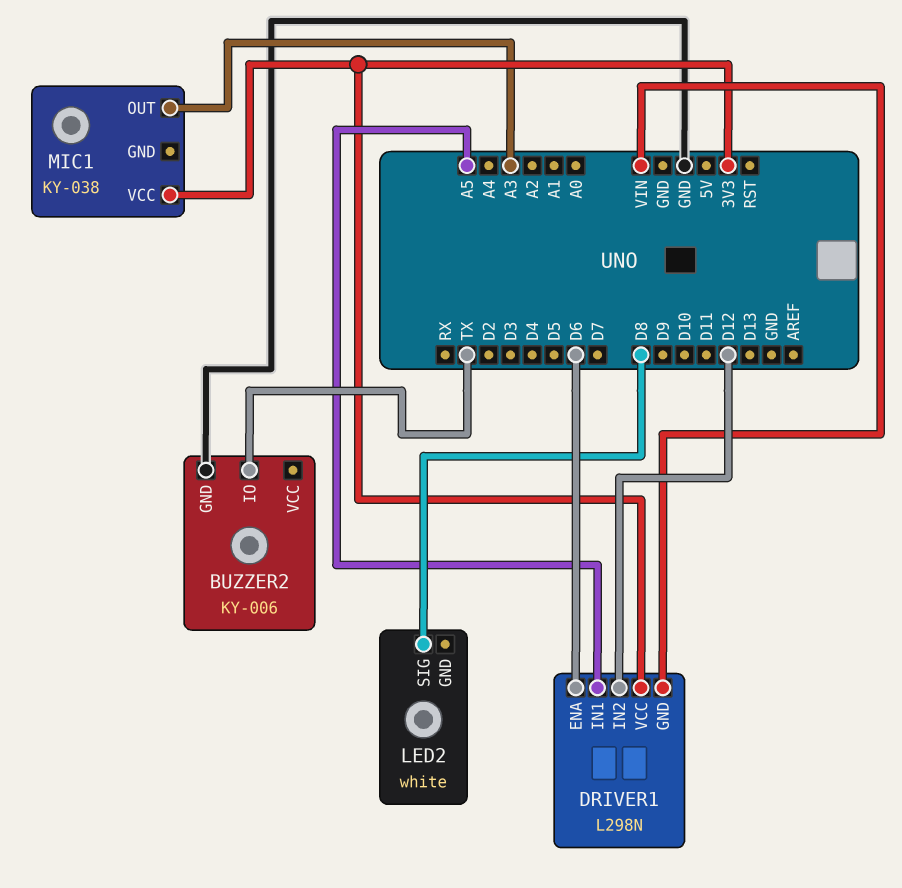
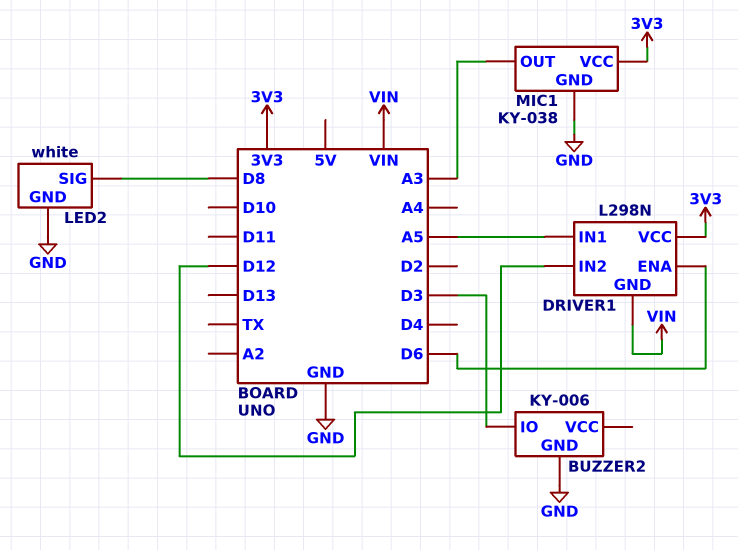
BUZZER2 pin IO: TX -> D3
LED2 pin GND: none -> GND
MIC1 pin GND: none -> GND

